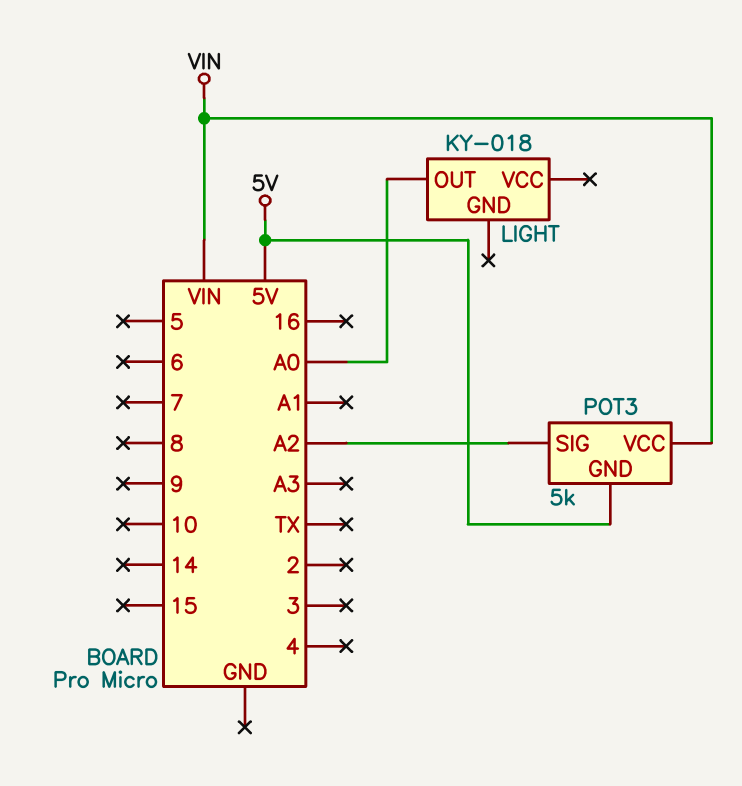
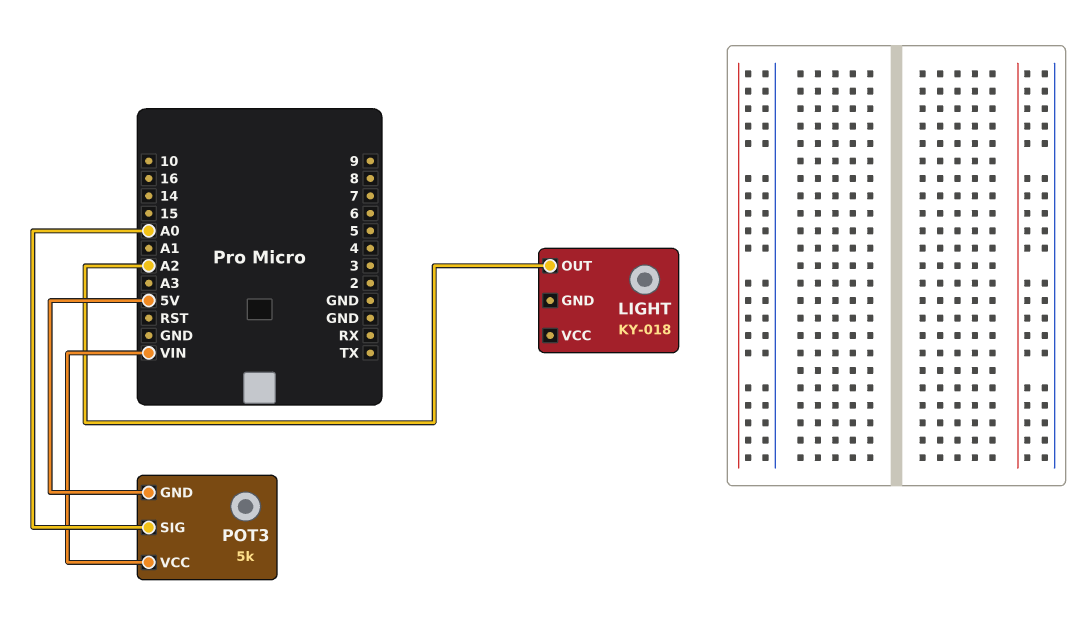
LIGHT pin OUT: A0 -> A2
POT3 pin SIG: A2 -> A0

